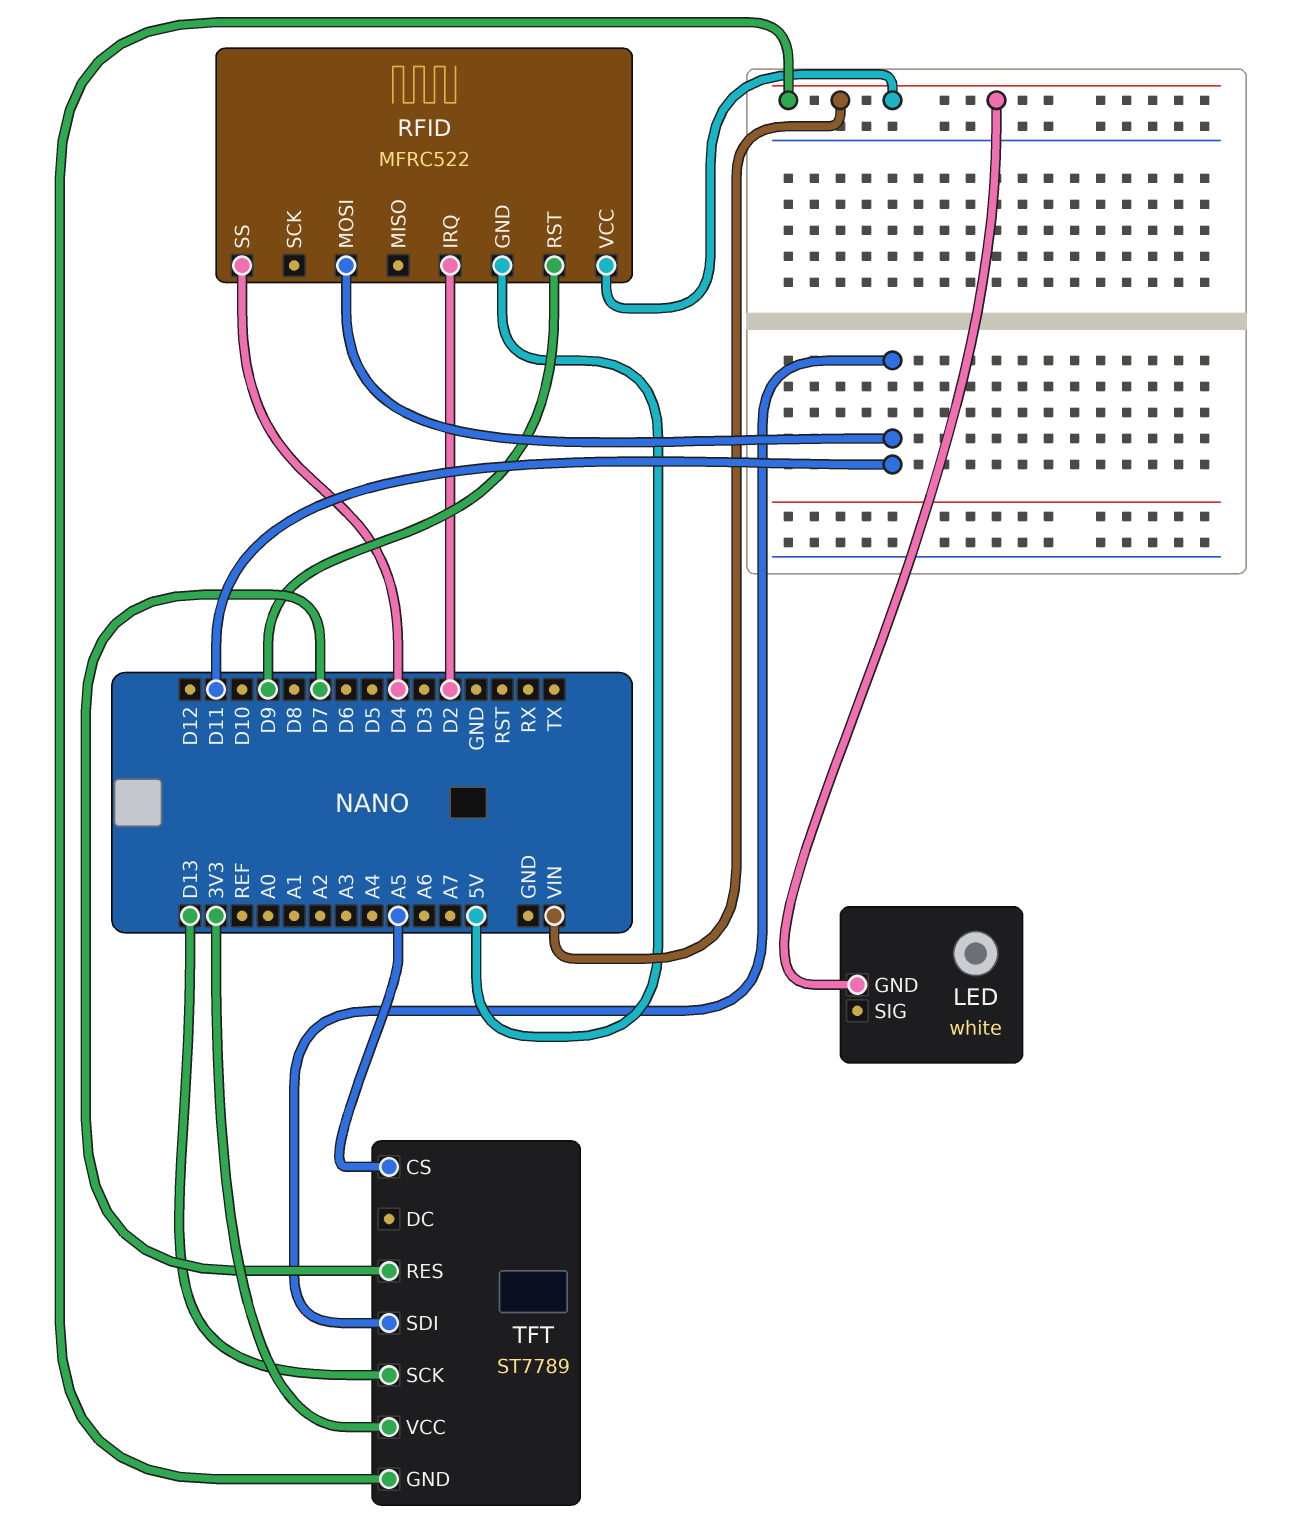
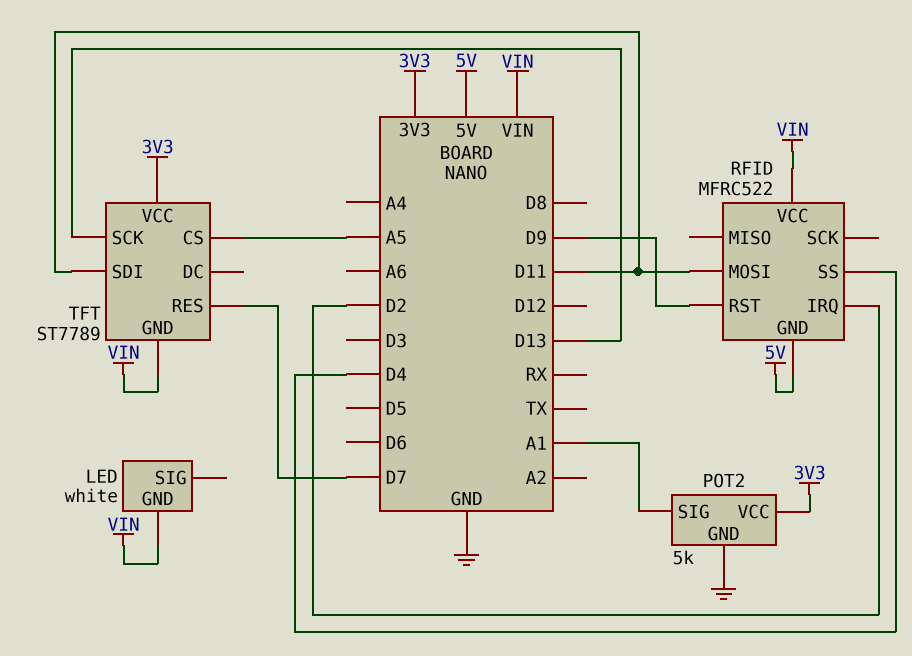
POT2: none -> 5k
POT2 pin GND: none -> GND
POT2 pin SIG: none -> A1
POT2 pin VCC: none -> 3V3

